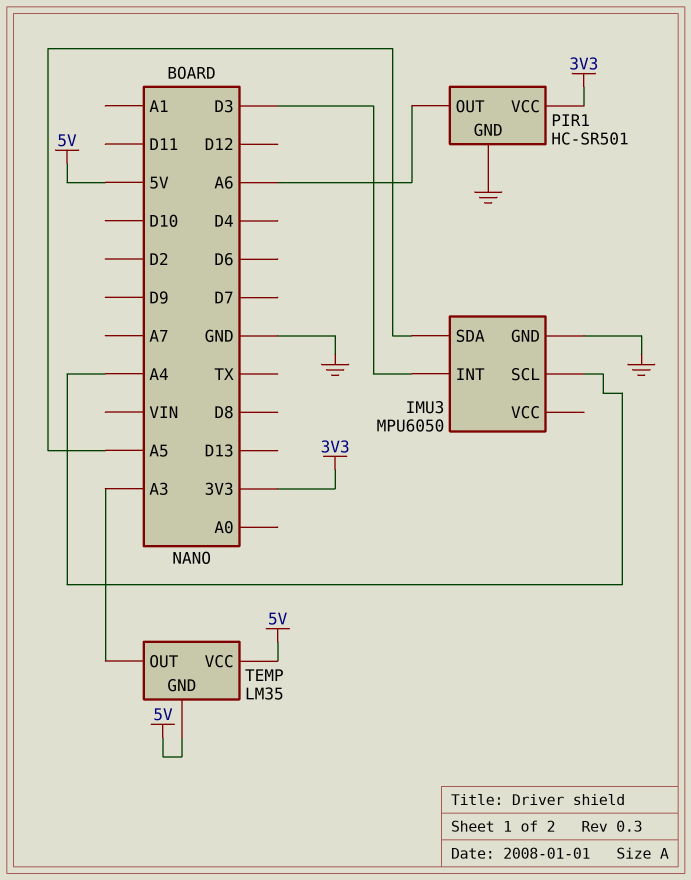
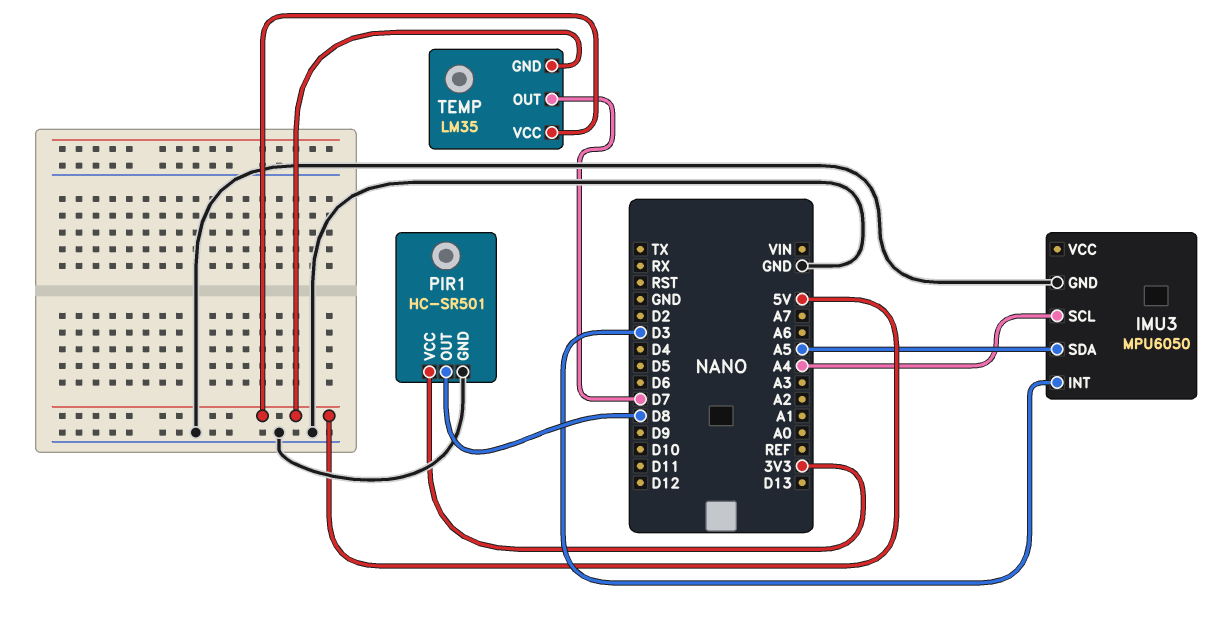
PIR1 pin OUT: A6 -> D8
TEMP pin OUT: A3 -> D7

